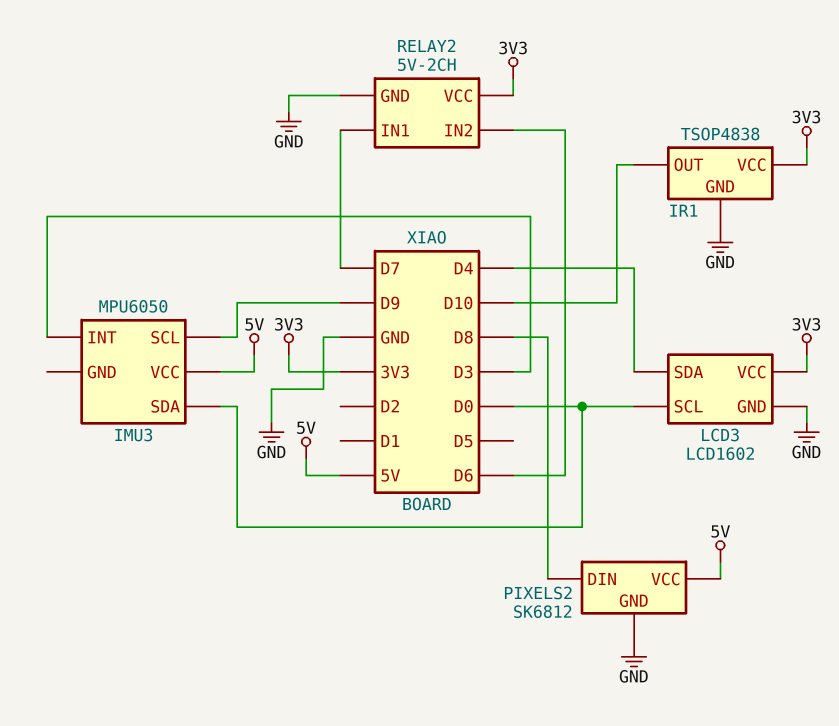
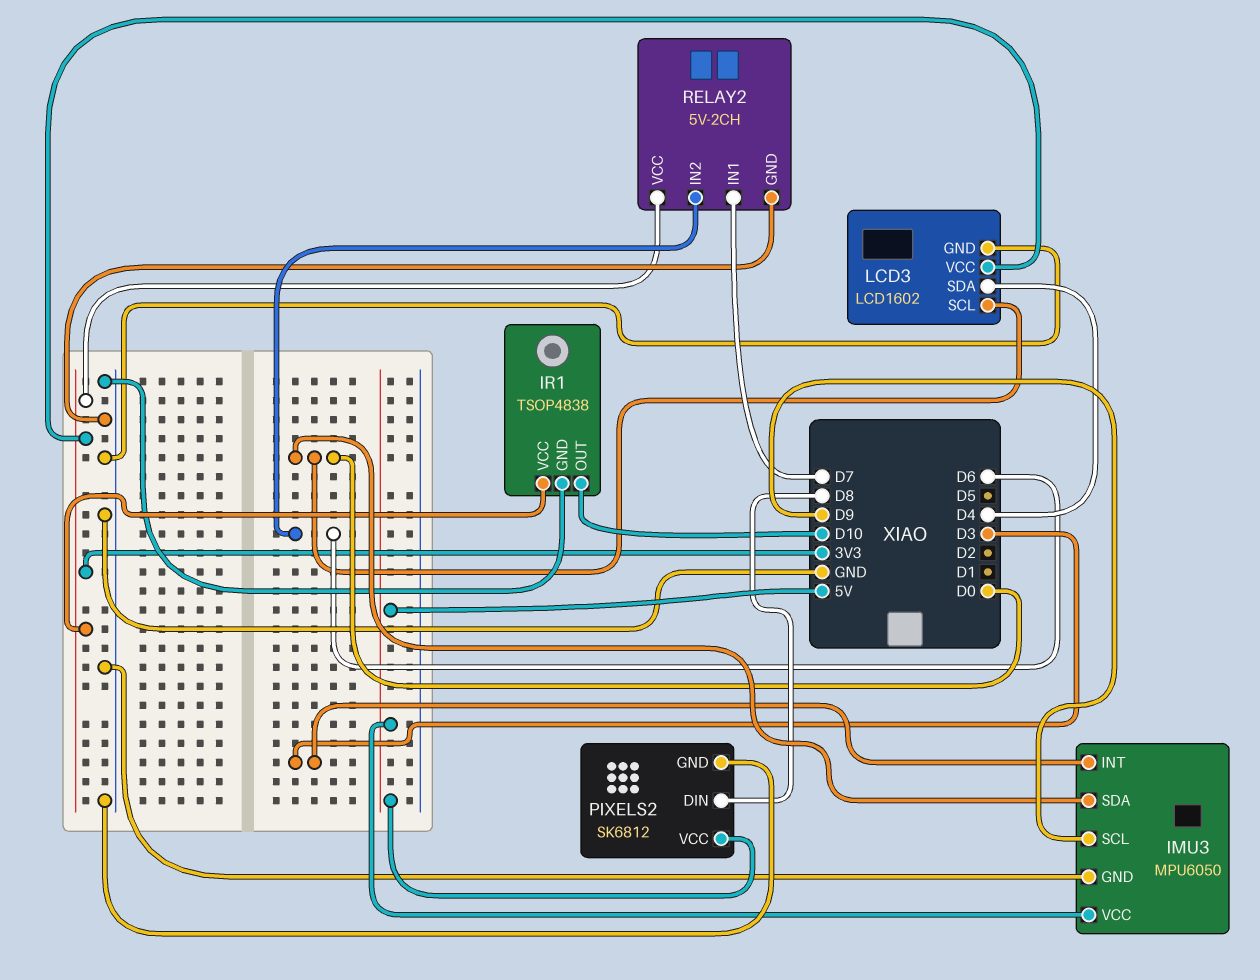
IMU3 pin GND: none -> GND

